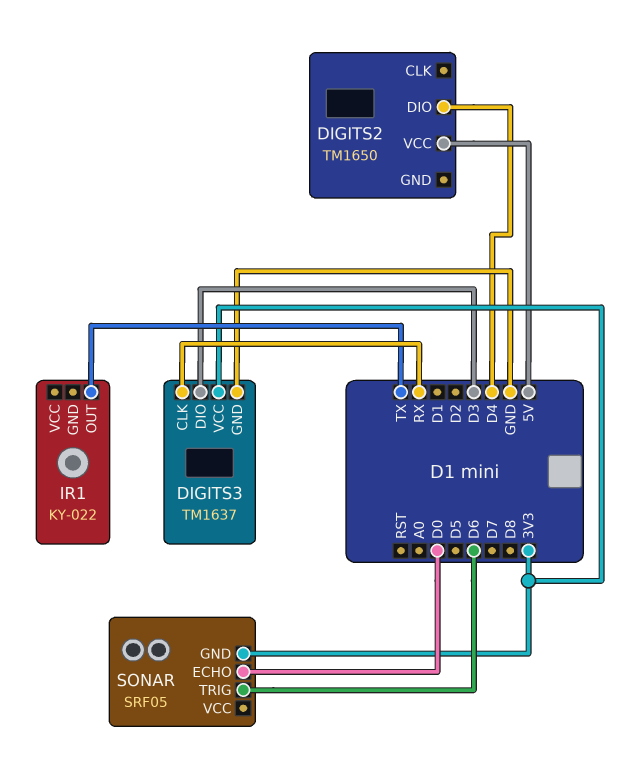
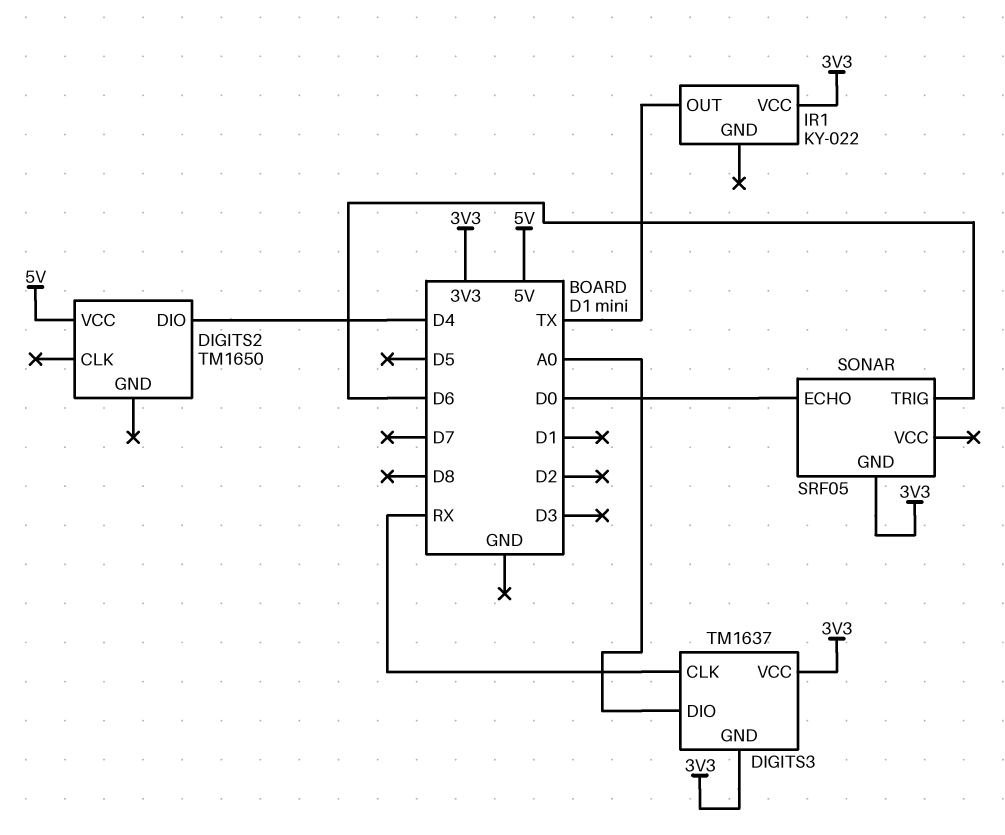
DIGITS3 pin DIO: D3 -> A0
DIGITS3 pin GND: GND -> 3V3
IR1 pin VCC: none -> 3V3

